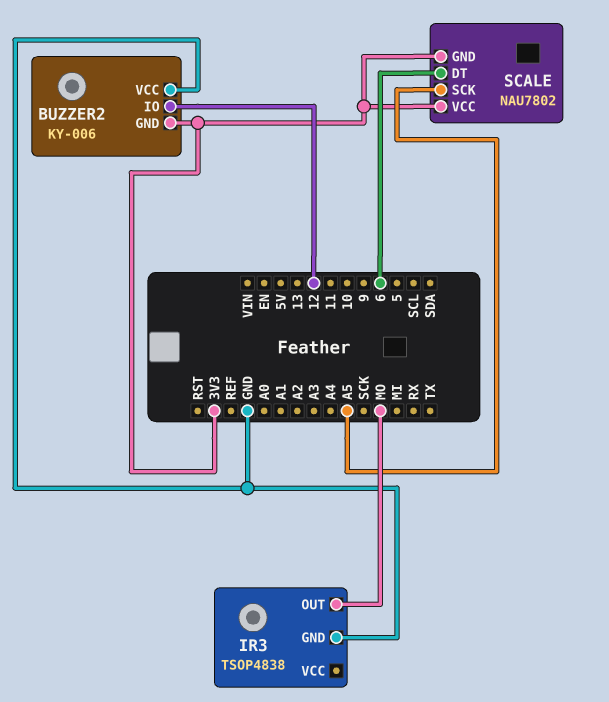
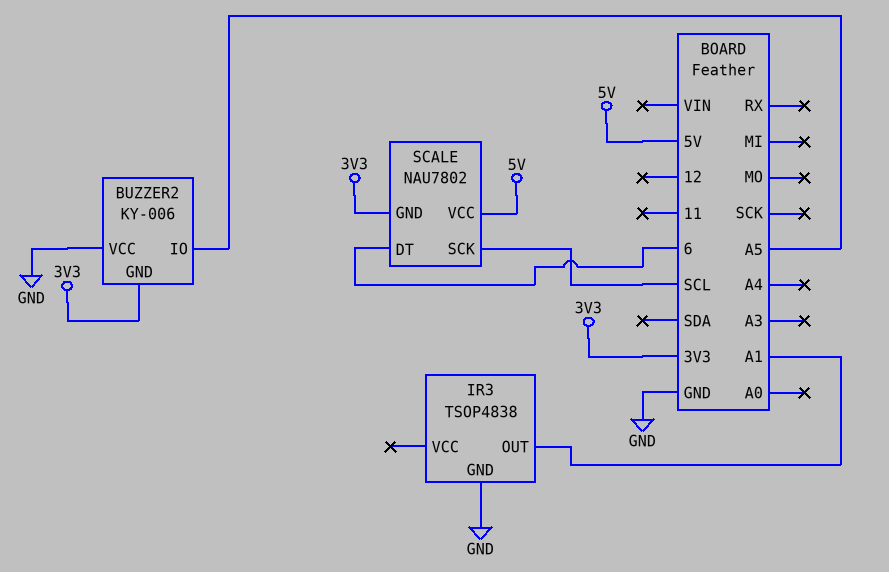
BUZZER2 pin IO: 12 -> A5
IR3 pin OUT: MO -> A1
SCALE pin SCK: A5 -> SCL
SCALE pin VCC: 3V3 -> 5V

